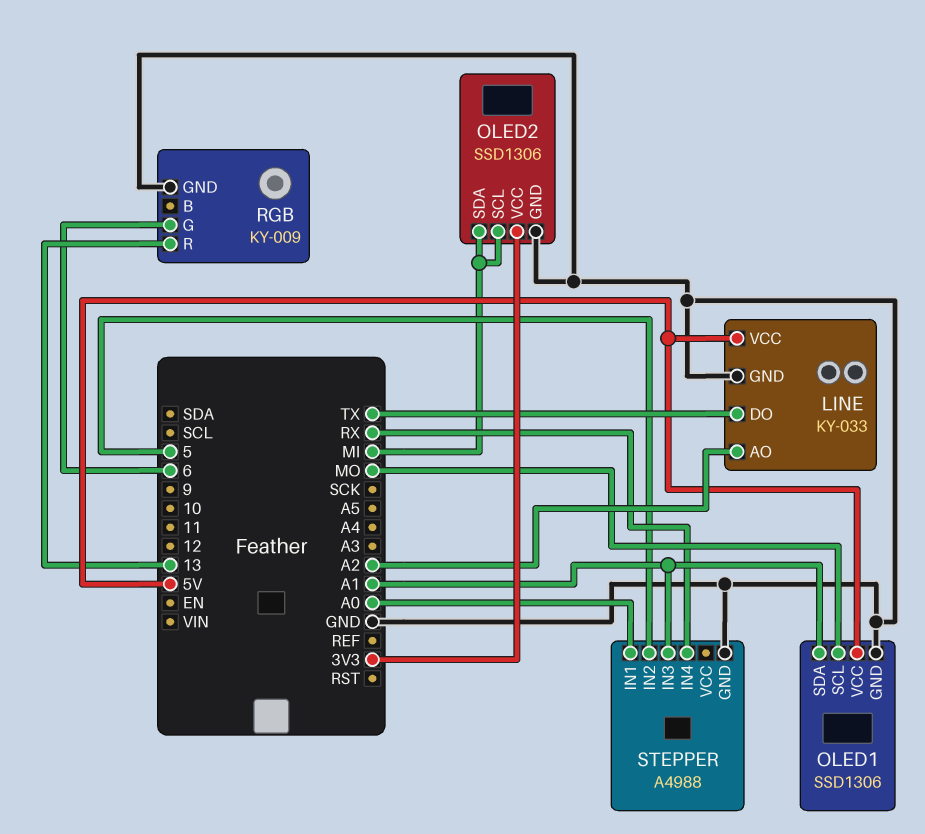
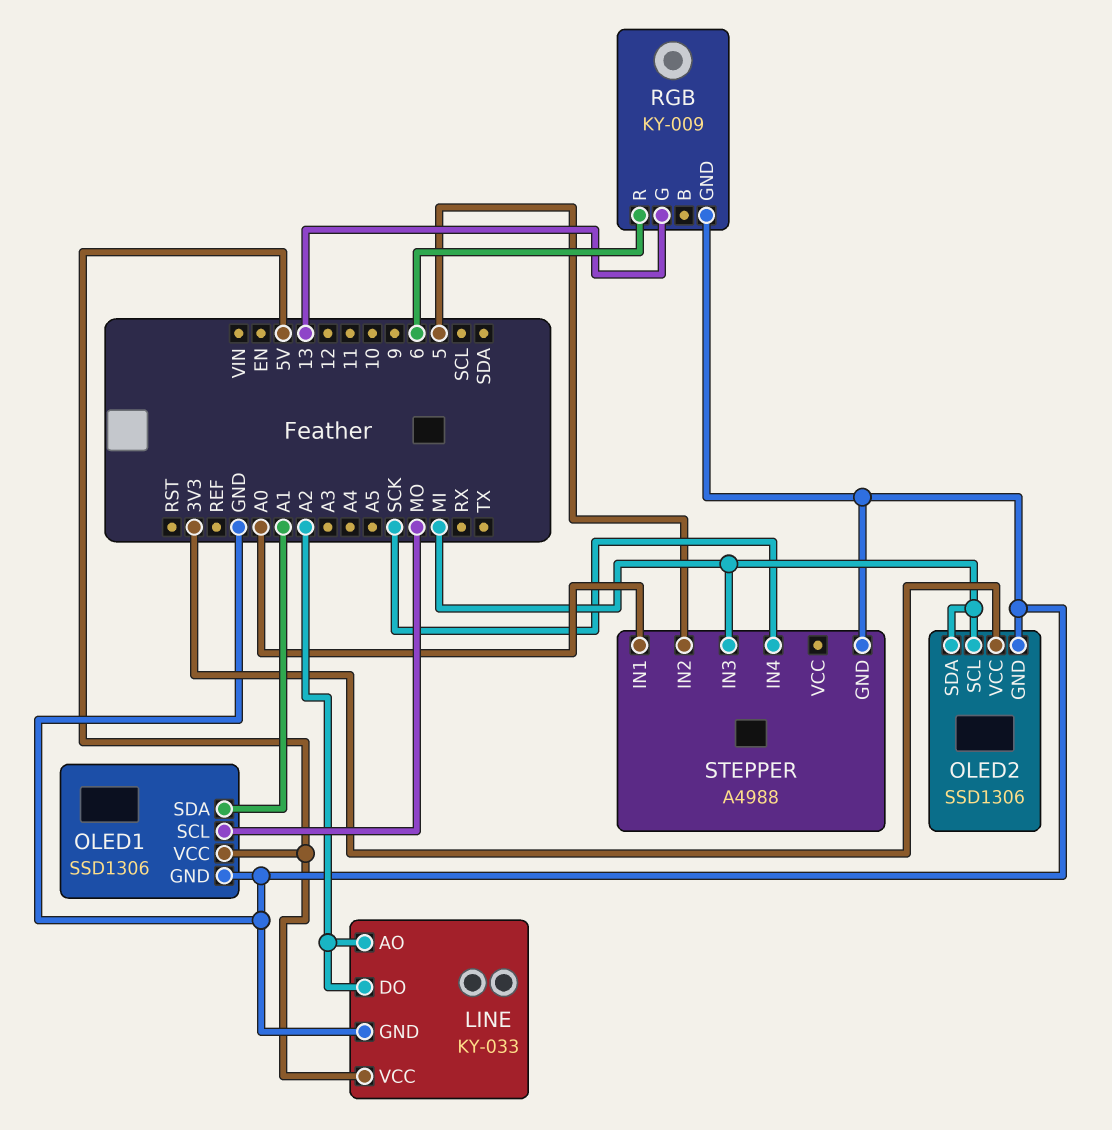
LINE pin DO: TX -> A2
RGB pin G: 6 -> 13
RGB pin R: 13 -> 6
STEPPER pin IN3: A1 -> MI
STEPPER pin IN4: RX -> SCK

